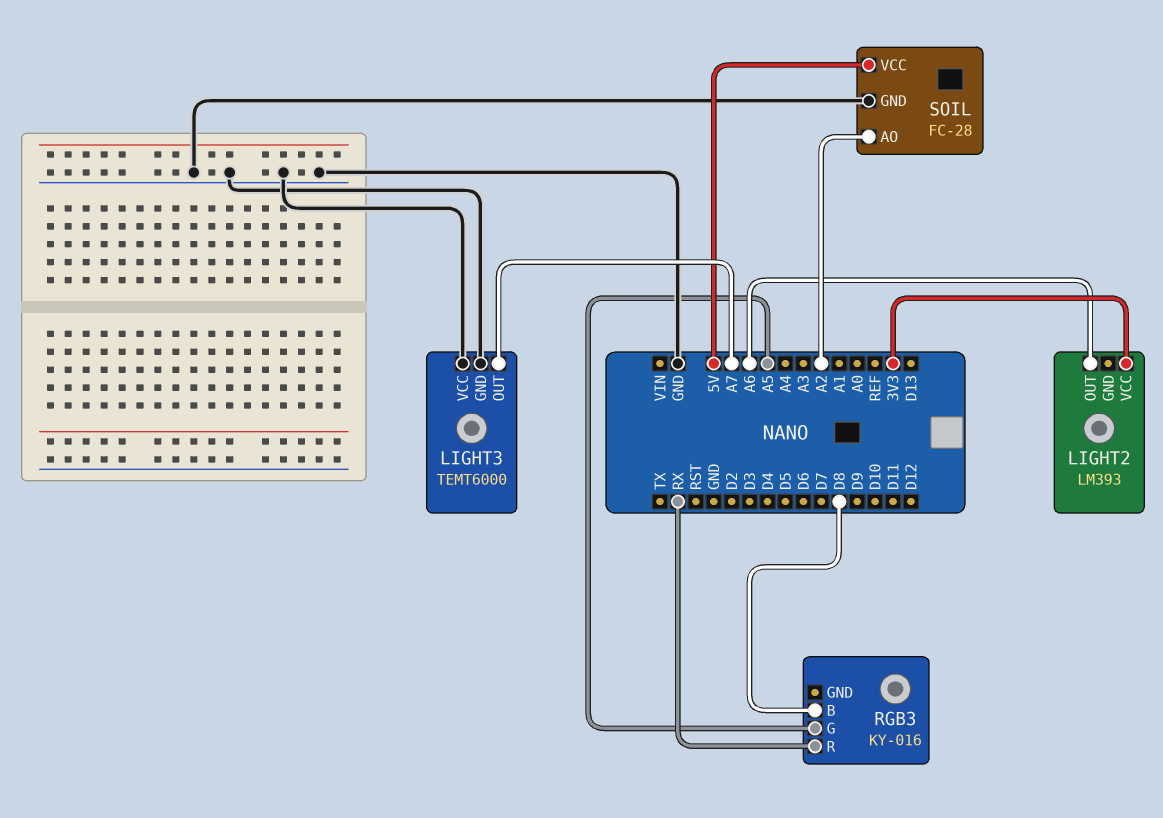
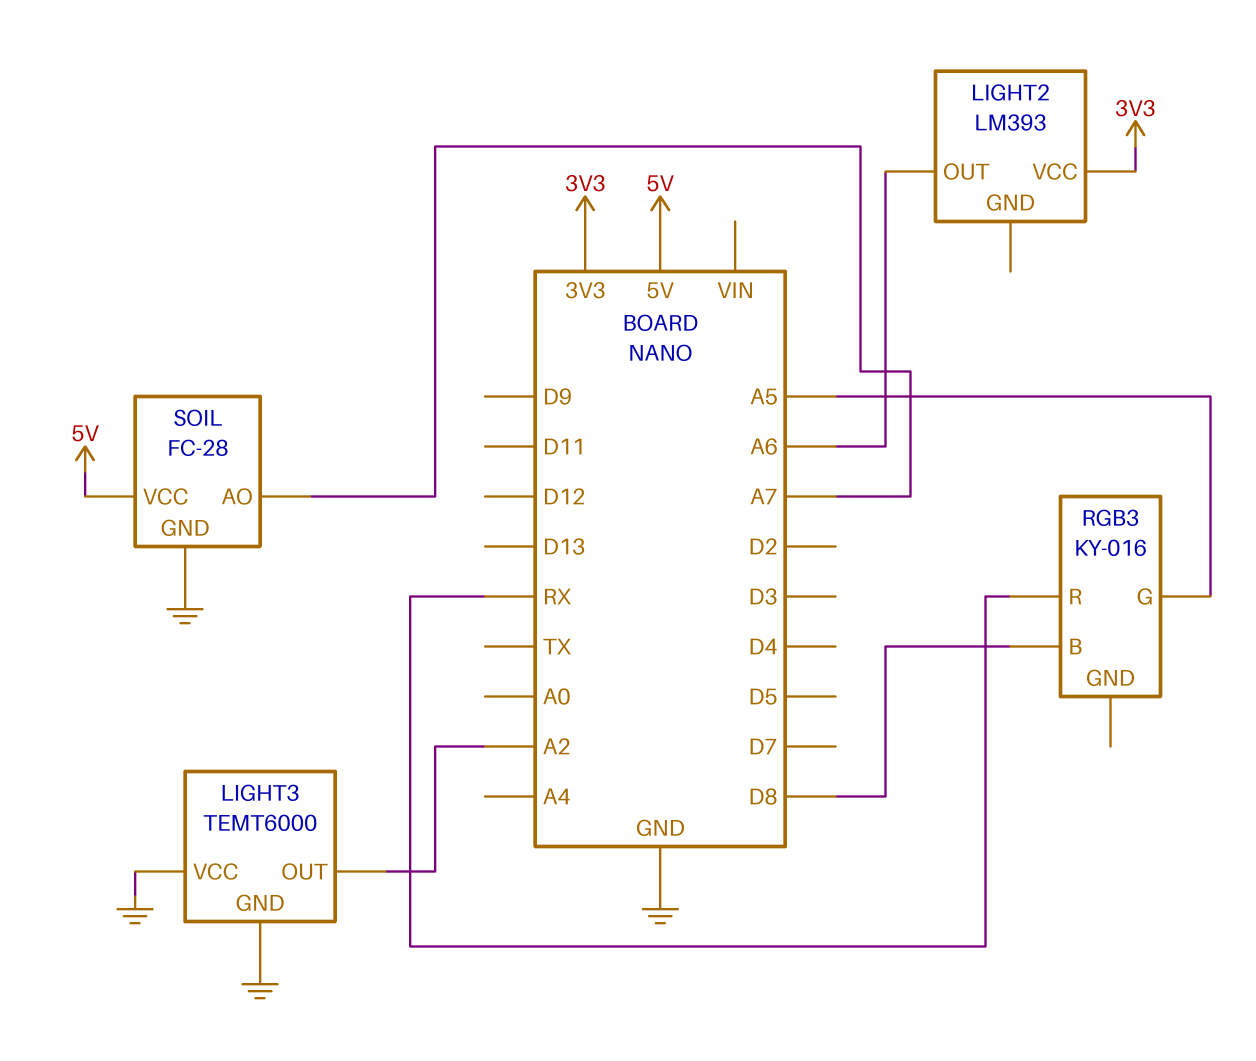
LIGHT3 pin OUT: A7 -> A2
SOIL pin AO: A2 -> A7

